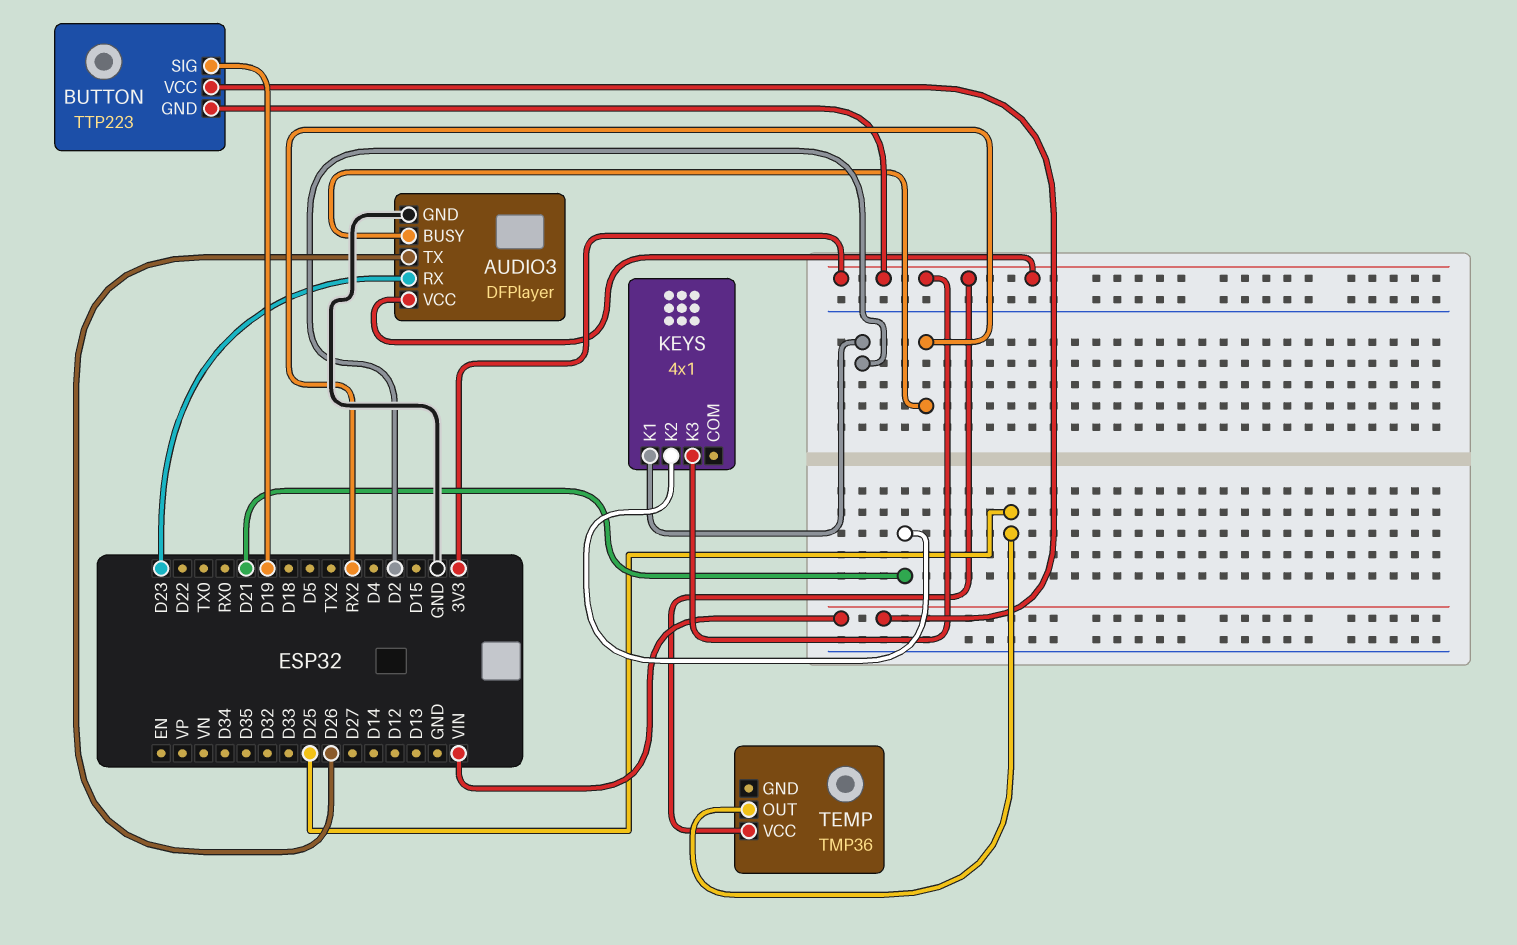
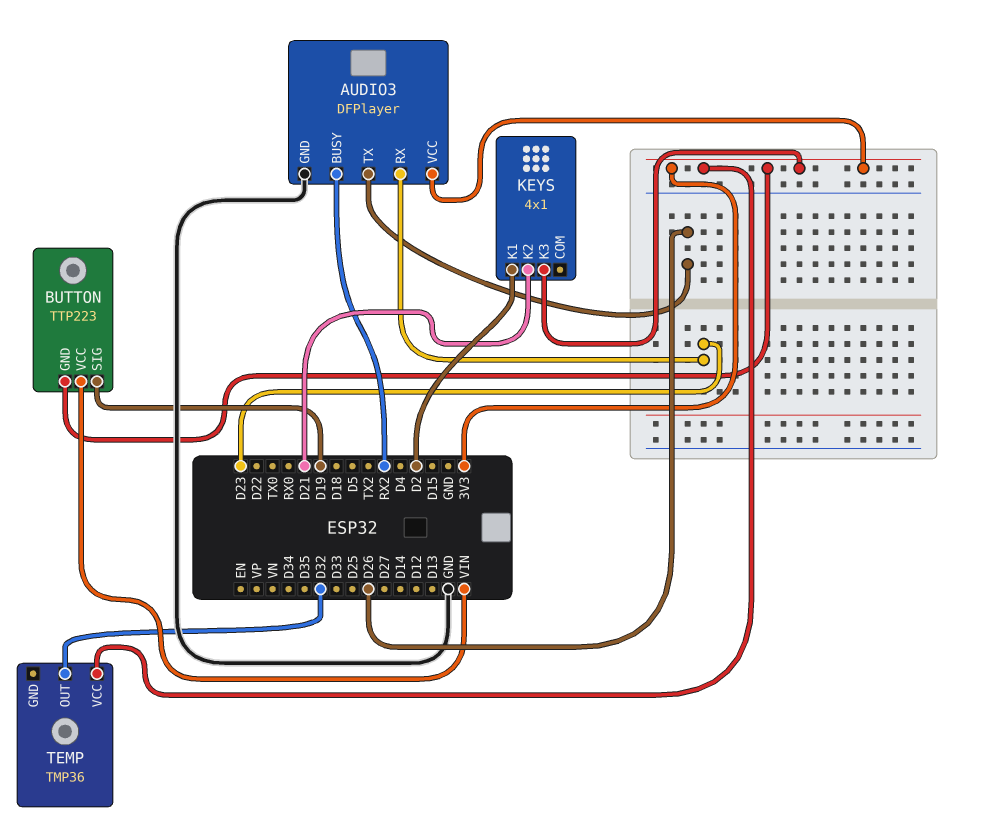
TEMP pin OUT: D25 -> D32

